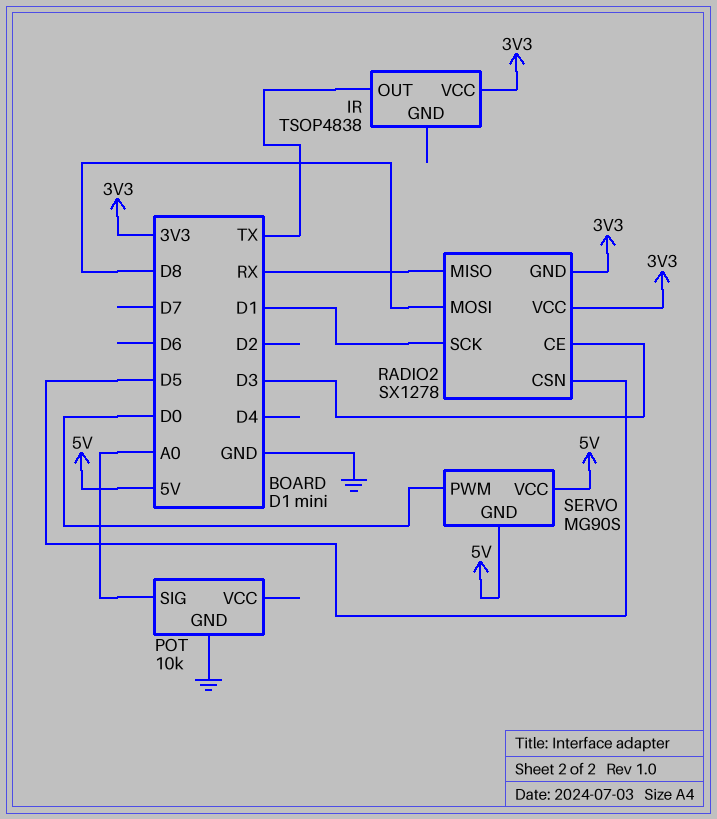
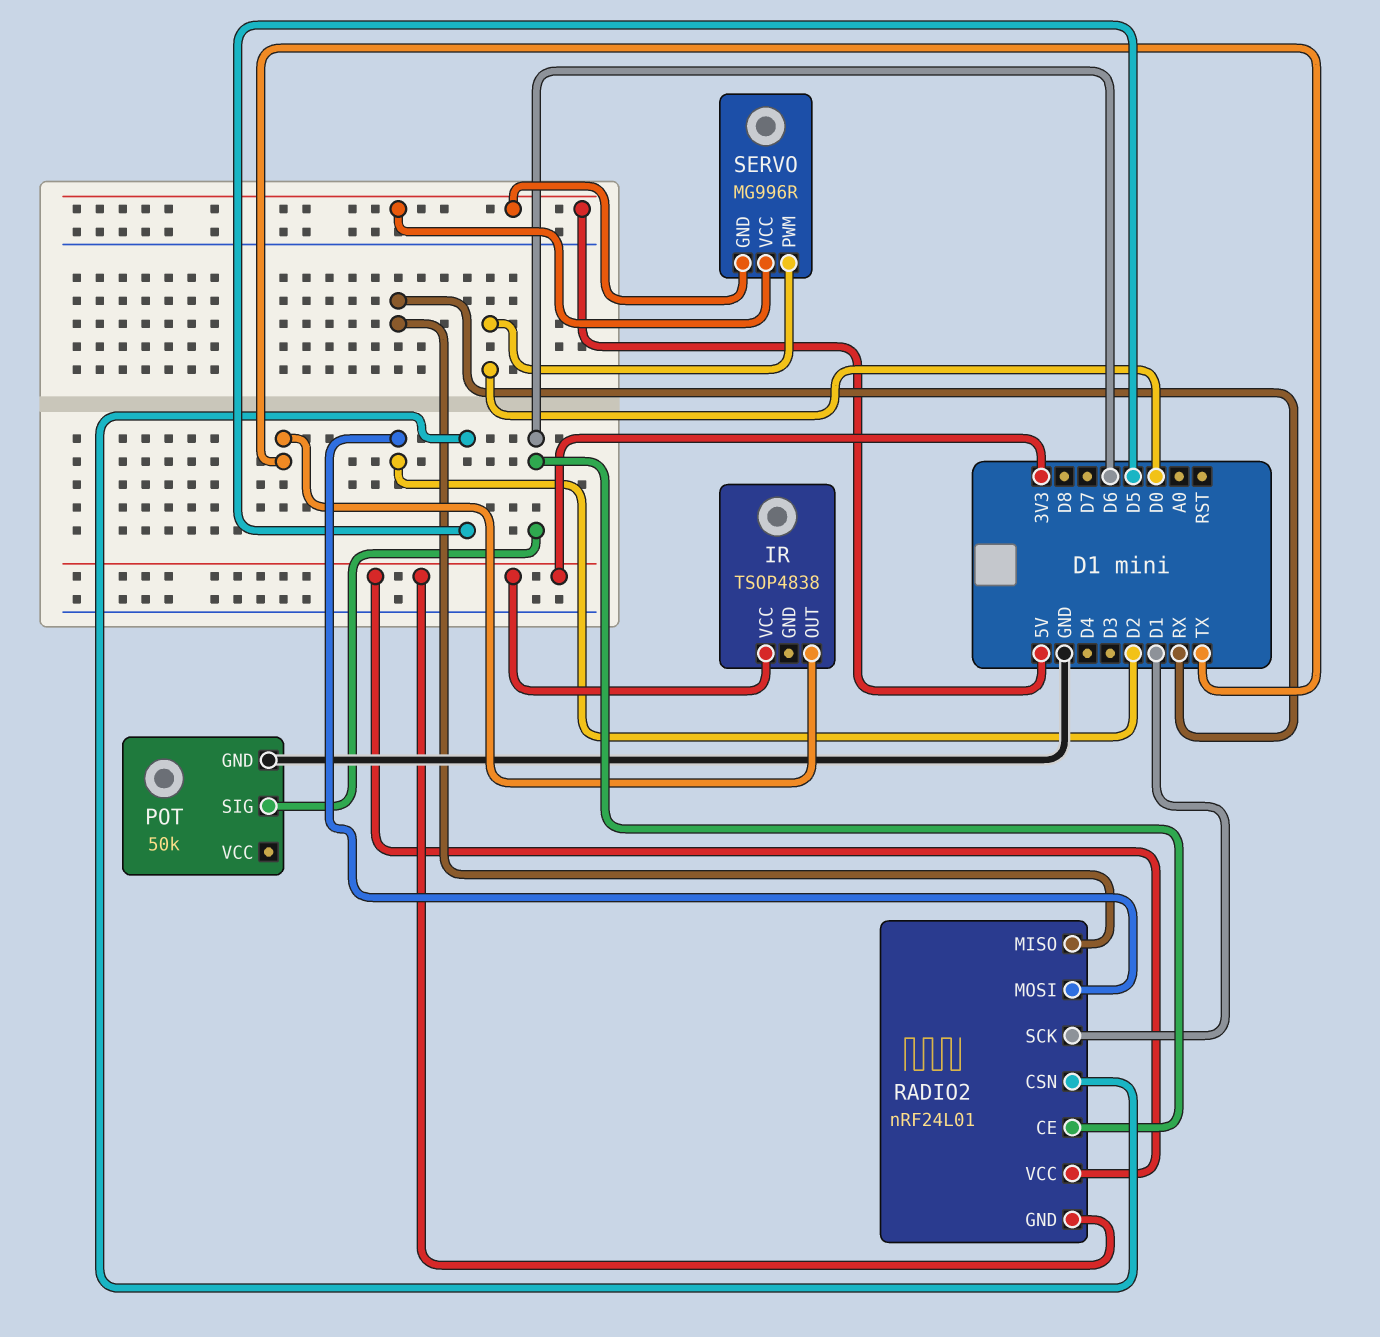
POT: 10k -> 50k
POT pin SIG: A0 -> D6
RADIO2: SX1278 -> nRF24L01
RADIO2 pin CE: D3 -> D6
RADIO2 pin MOSI: D8 -> D2
SERVO: MG90S -> MG996R

